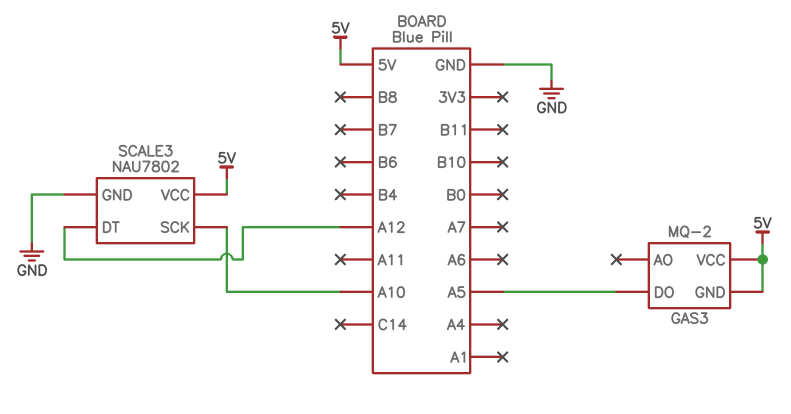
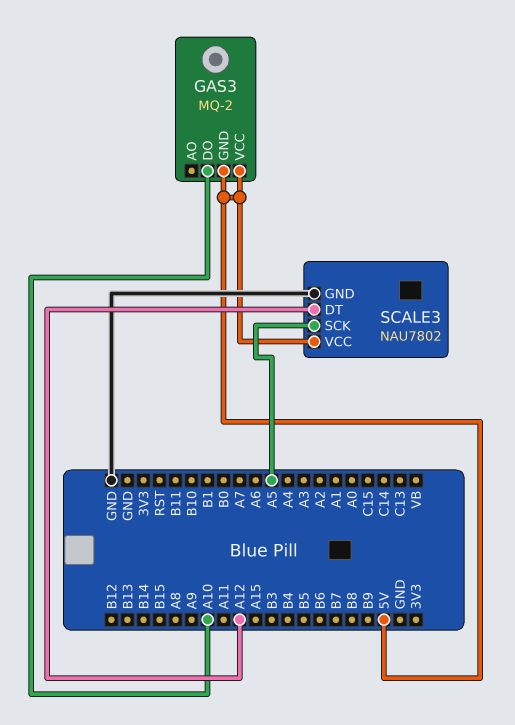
GAS3 pin DO: A5 -> A10
SCALE3 pin SCK: A10 -> A5

